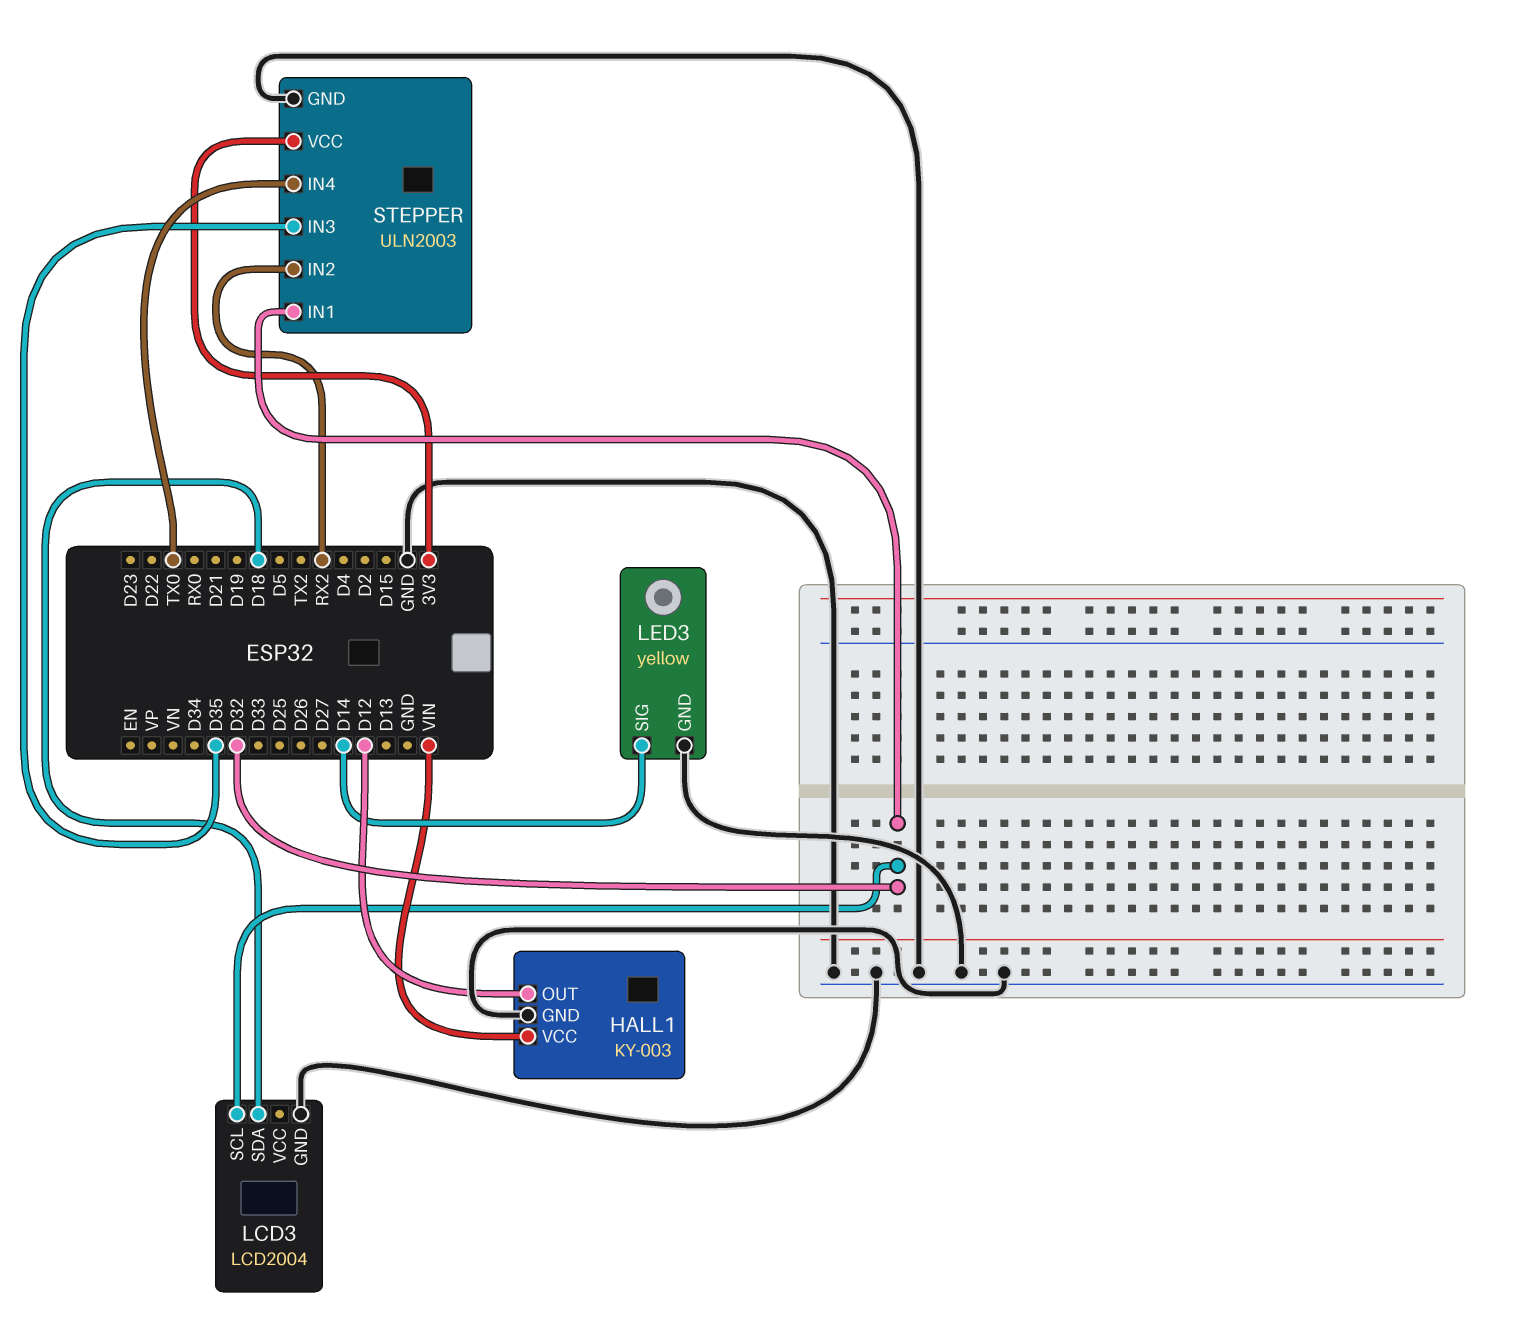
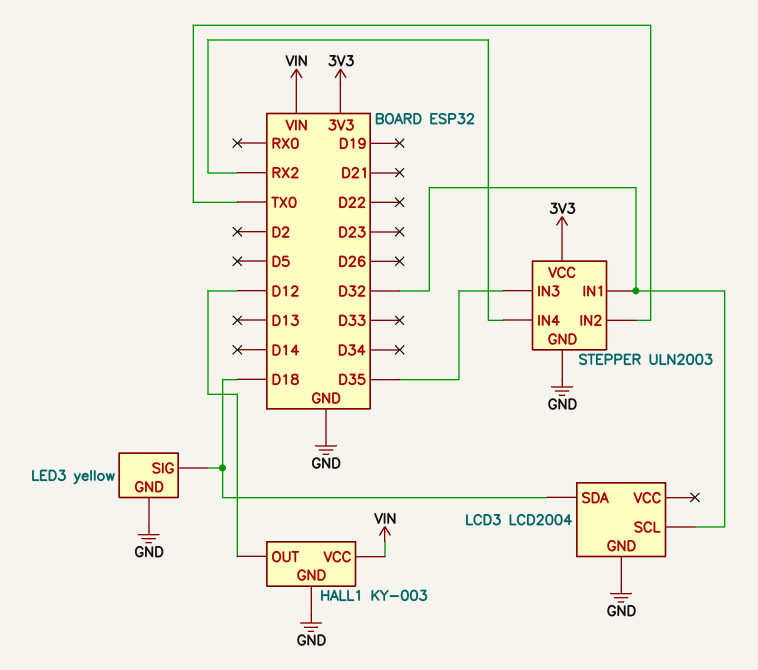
LED3 pin SIG: D14 -> D18
STEPPER pin IN2: RX2 -> TX0
STEPPER pin IN4: TX0 -> RX2

